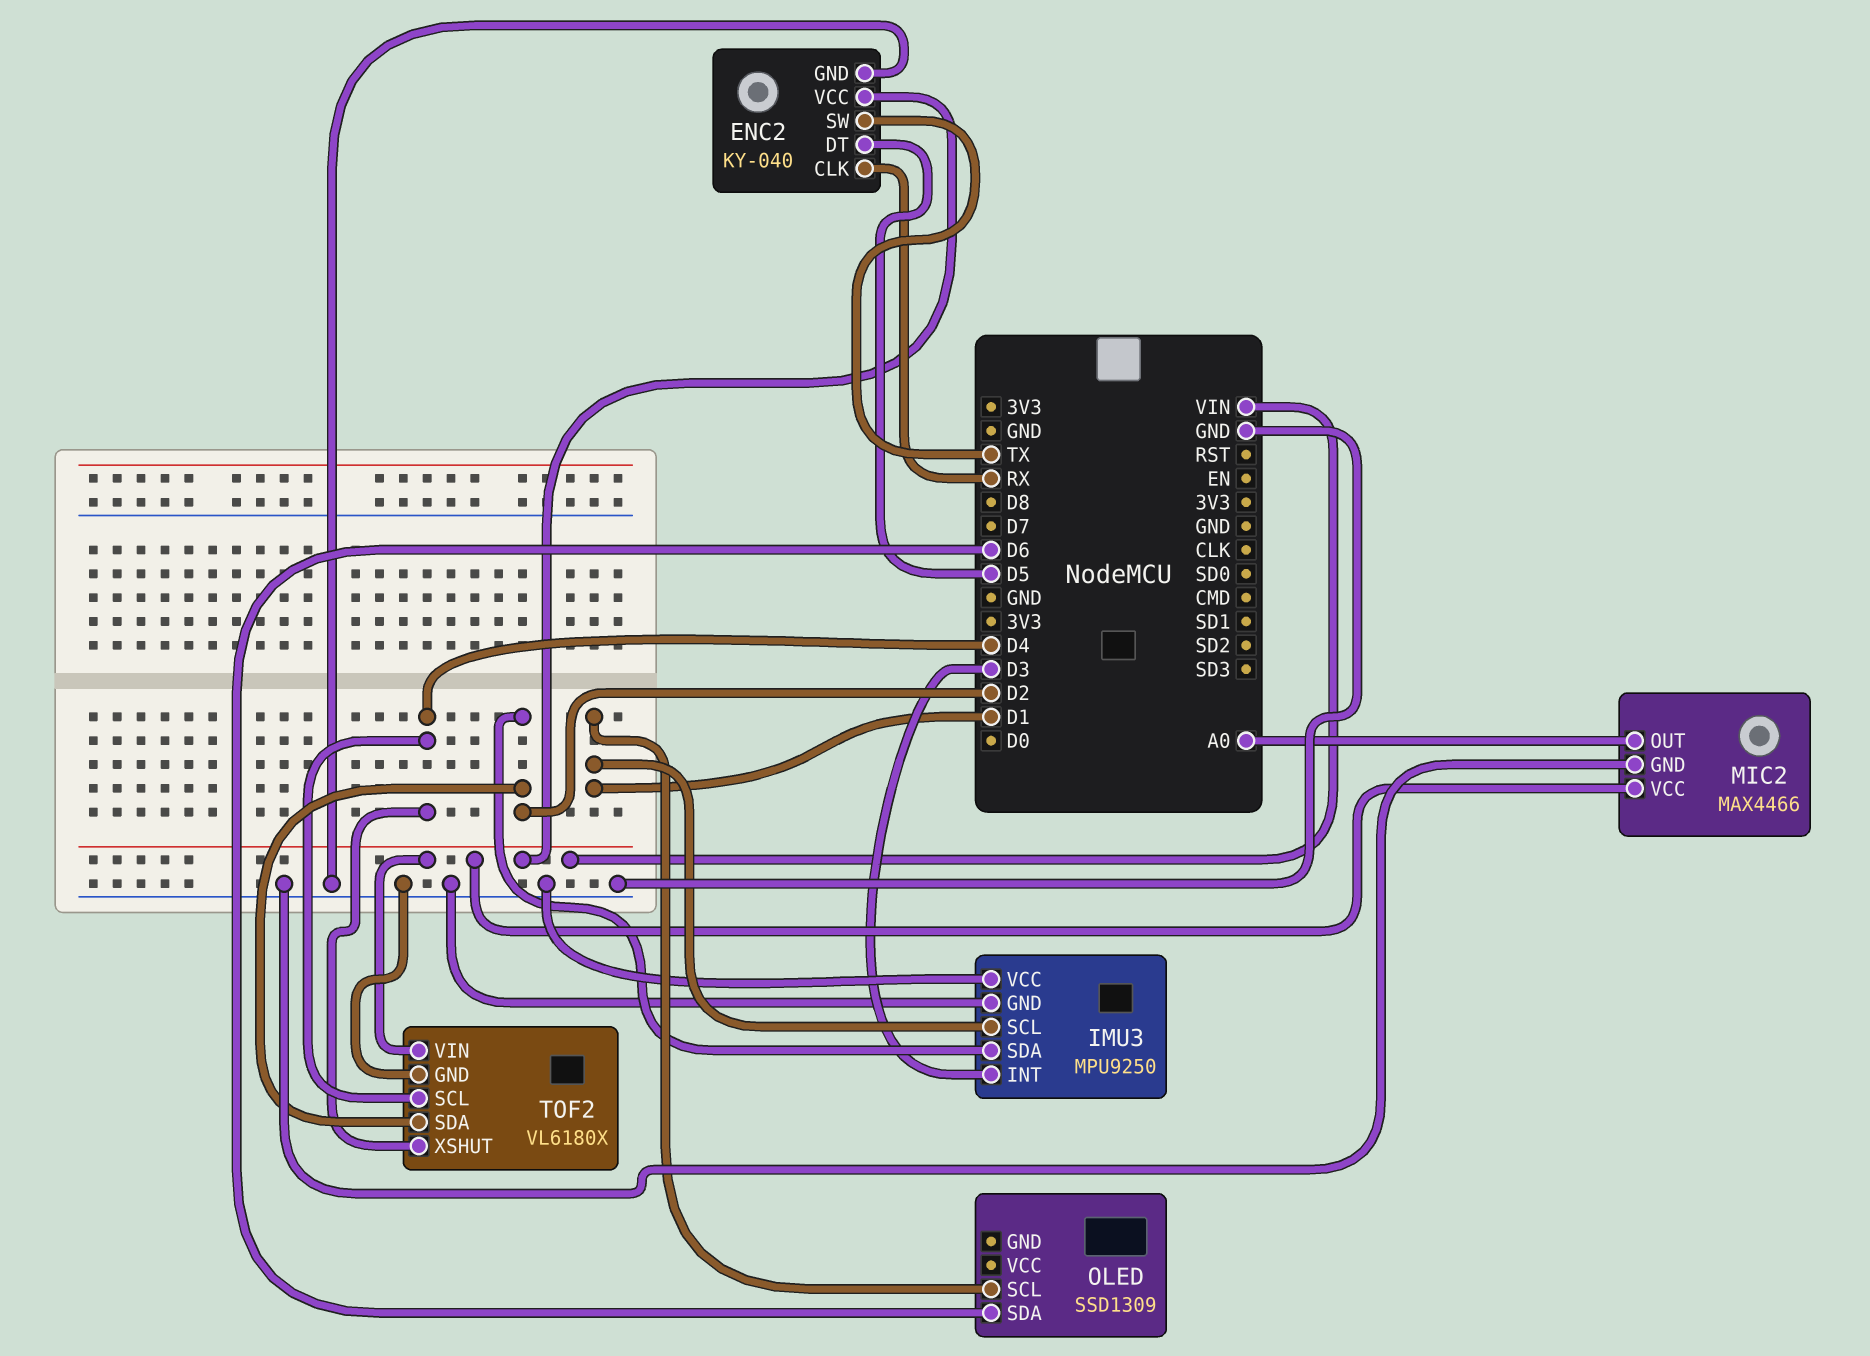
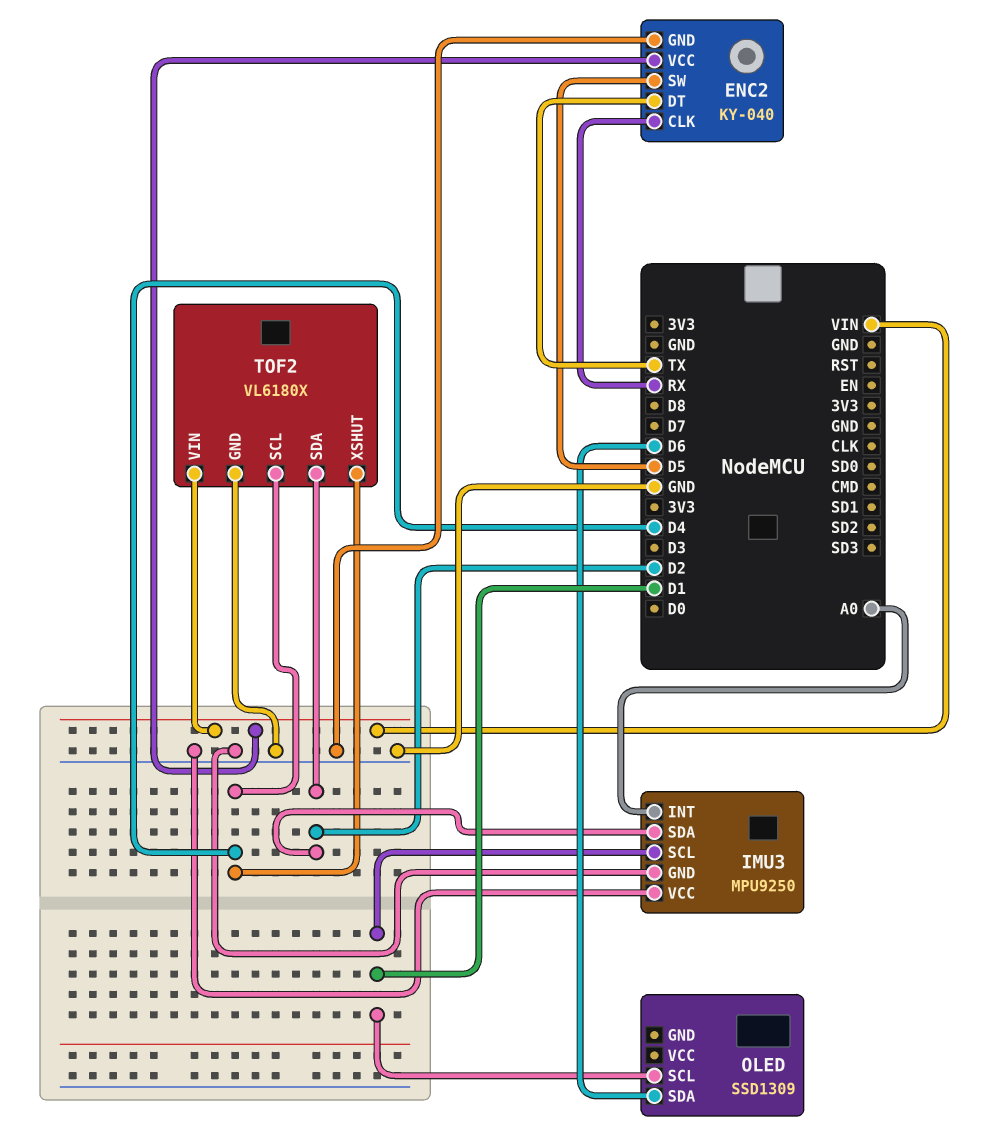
ENC2 pin DT: D5 -> TX
ENC2 pin SW: TX -> D5
IMU3 pin INT: D3 -> A0
MIC2: MAX4466 -> none
MIC2 pin GND: GND -> none
MIC2 pin OUT: A0 -> none
MIC2 pin VCC: VIN -> none

